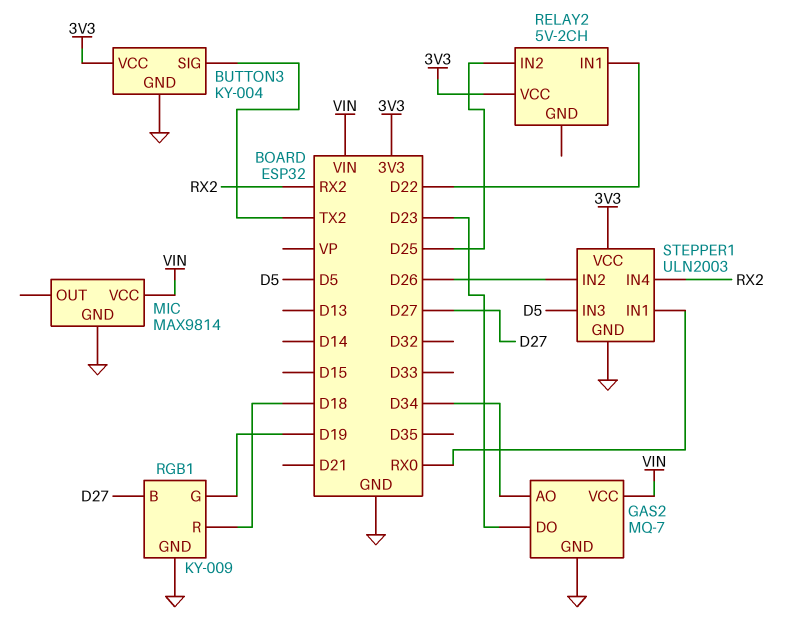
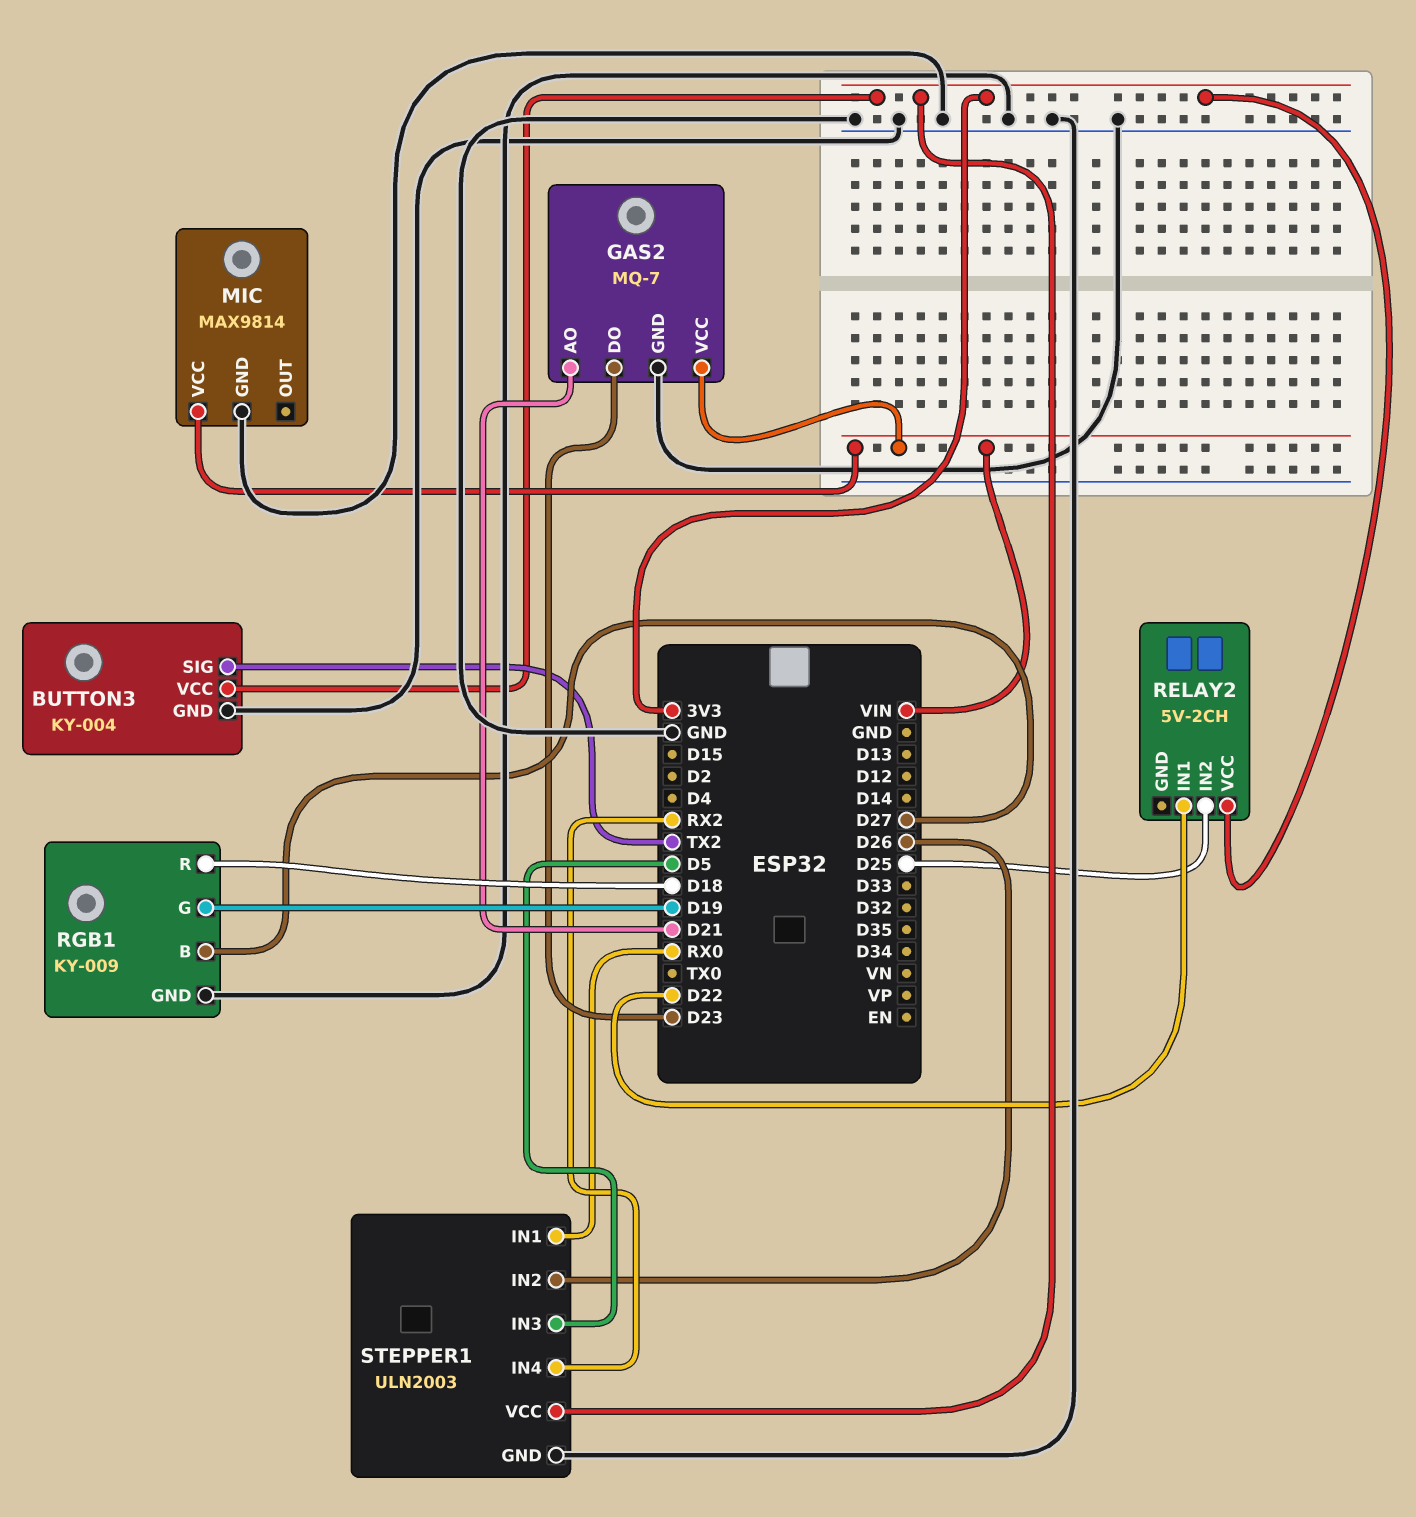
GAS2 pin AO: D34 -> D21

